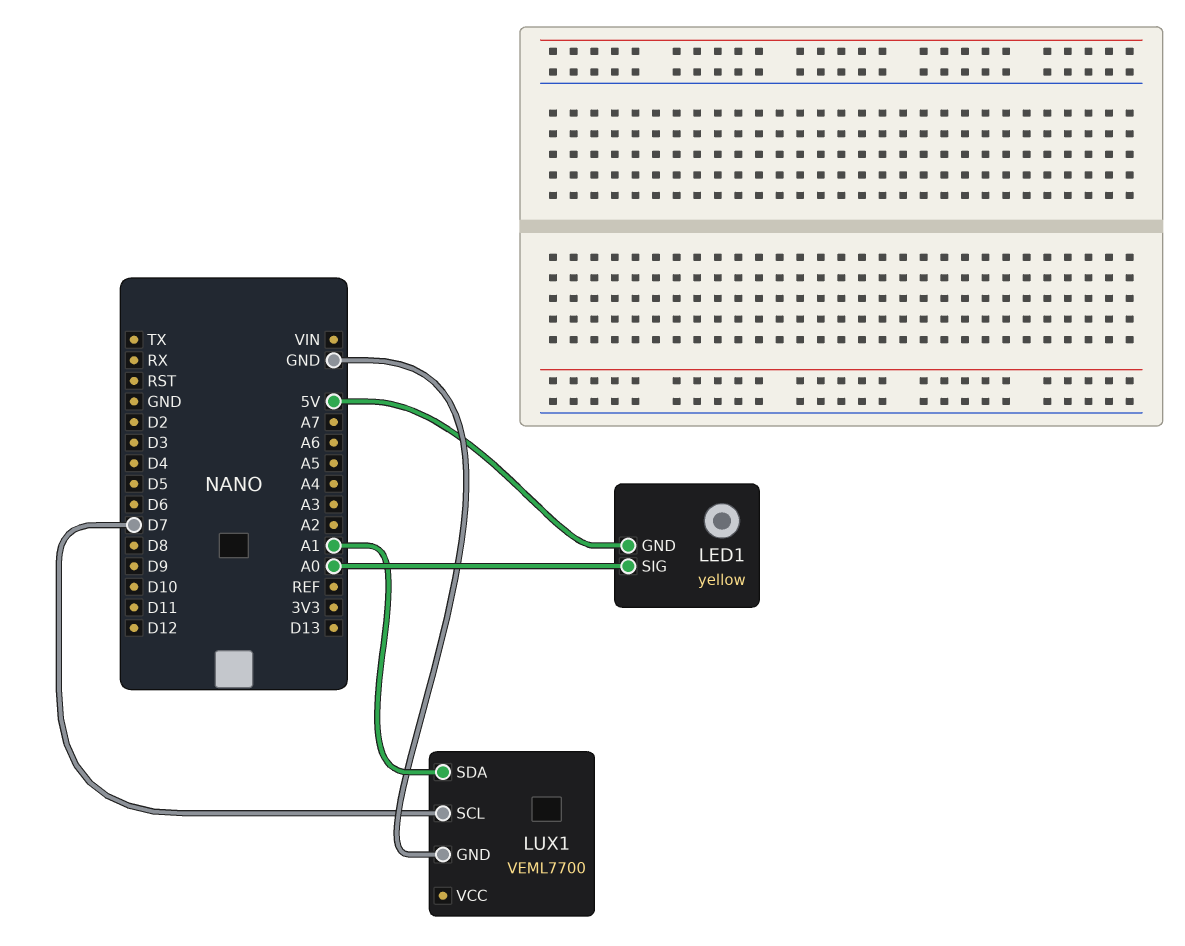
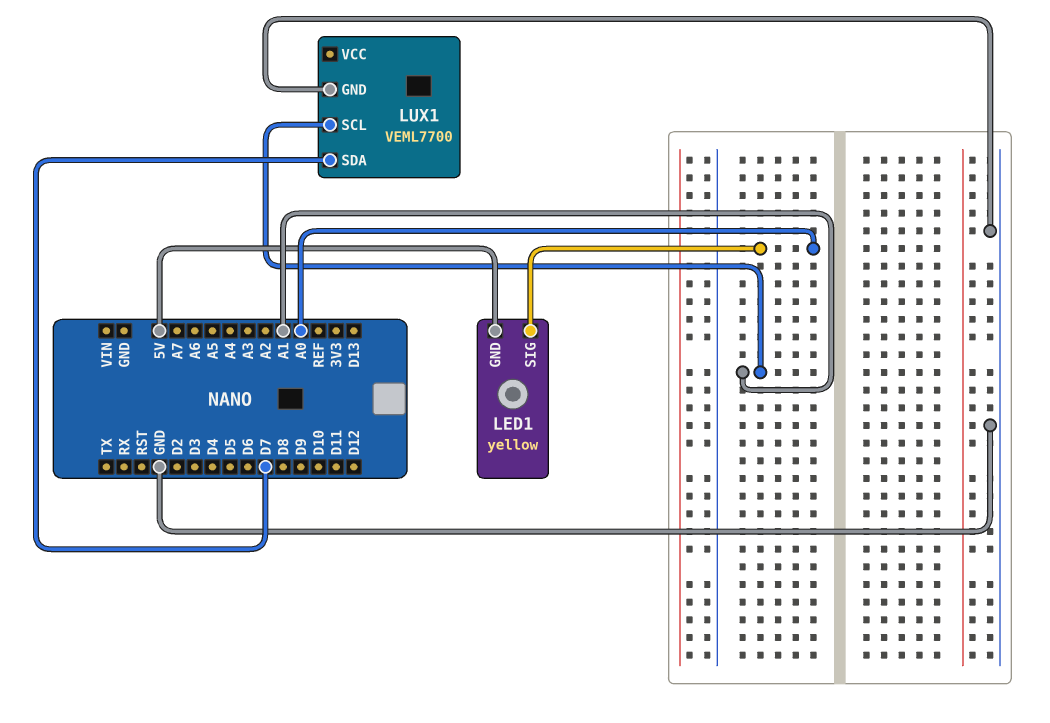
LUX1 pin SCL: D7 -> A1
LUX1 pin SDA: A1 -> D7

